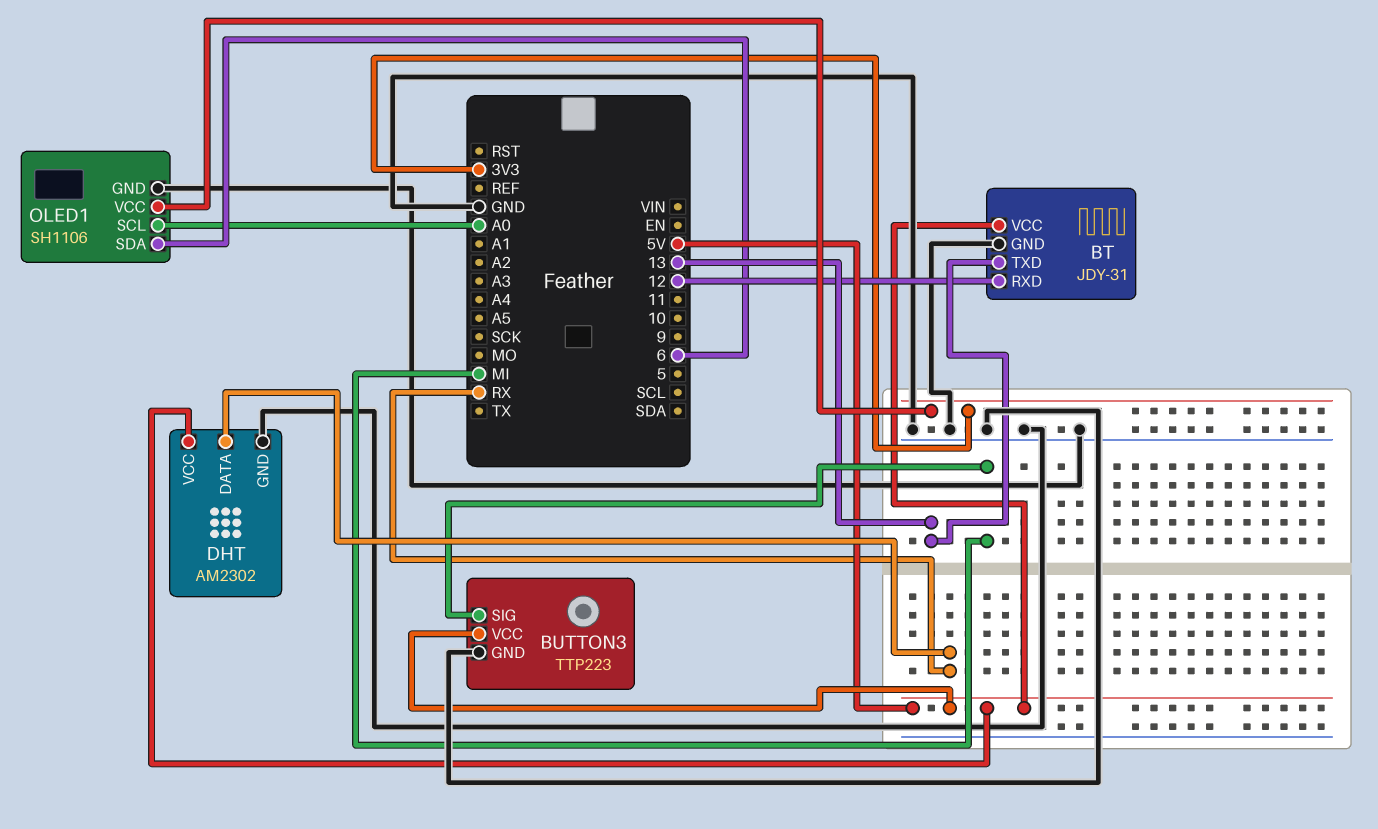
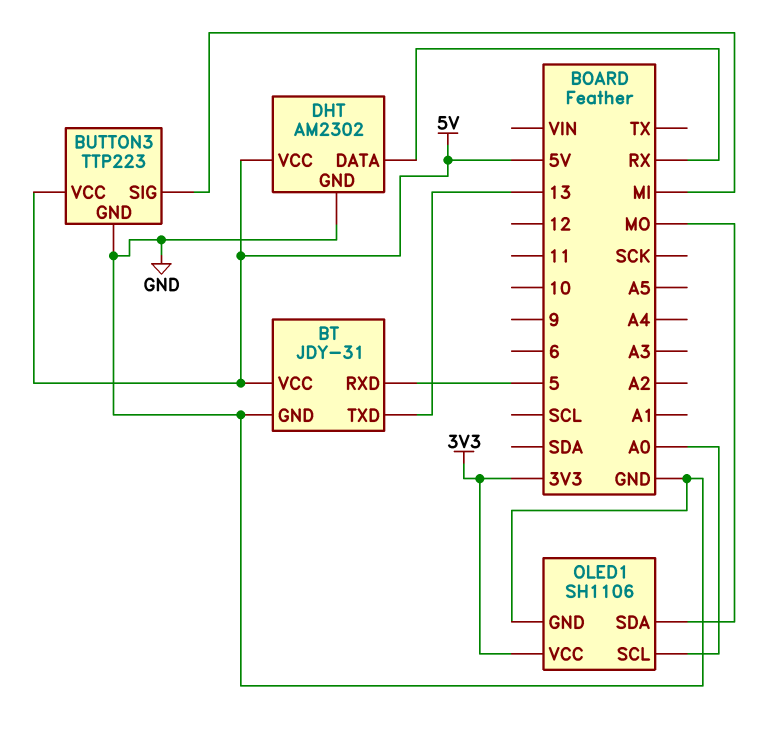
BT pin RXD: 12 -> 5
OLED1 pin SDA: 6 -> MO

